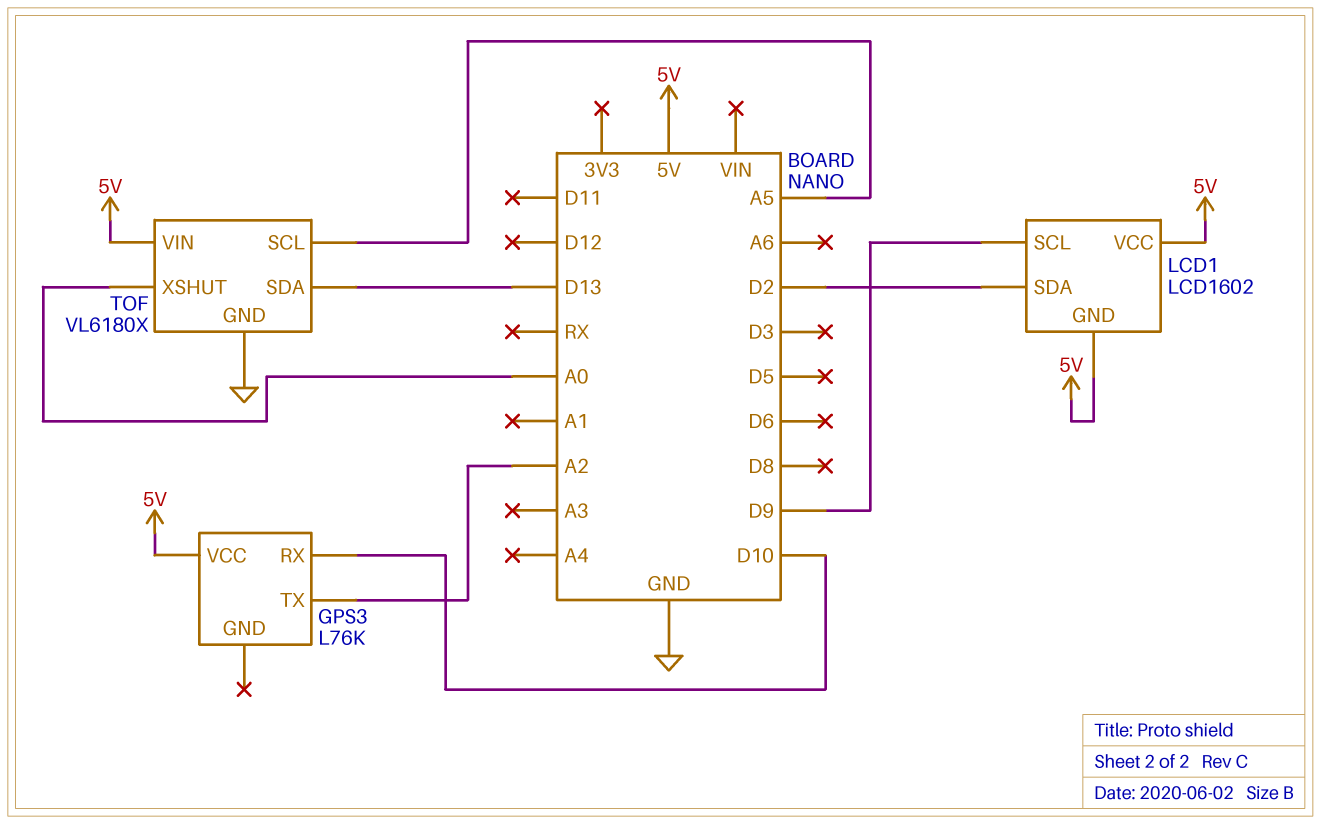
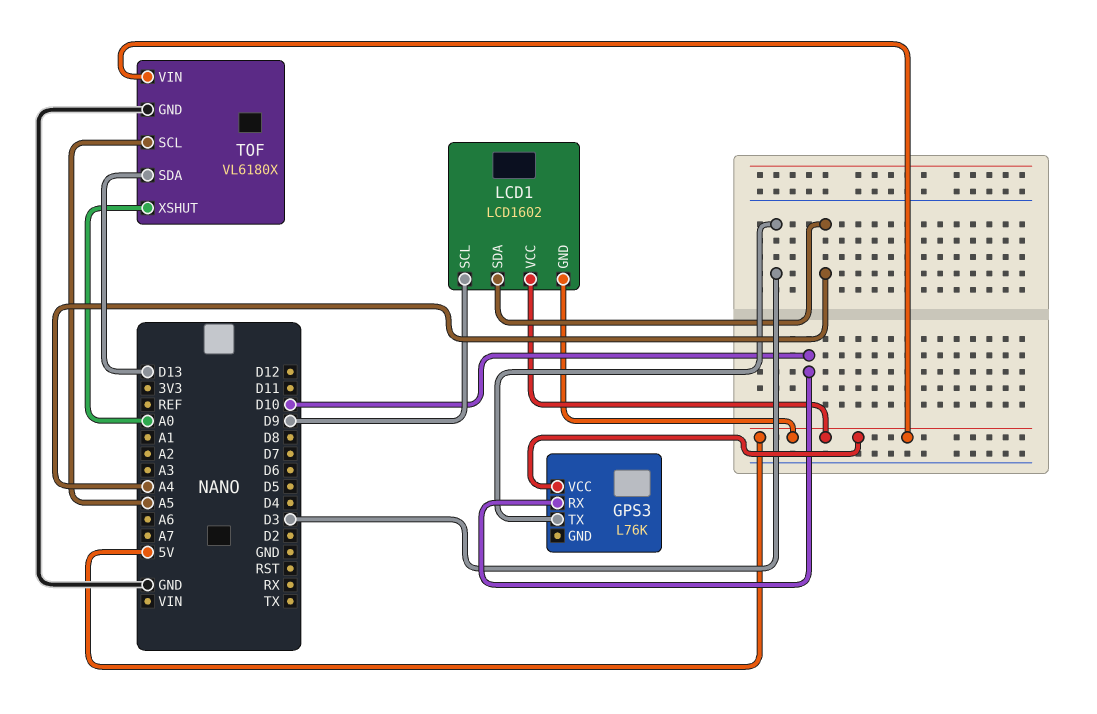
GPS3 pin TX: A2 -> D3
LCD1 pin SDA: D2 -> A4

